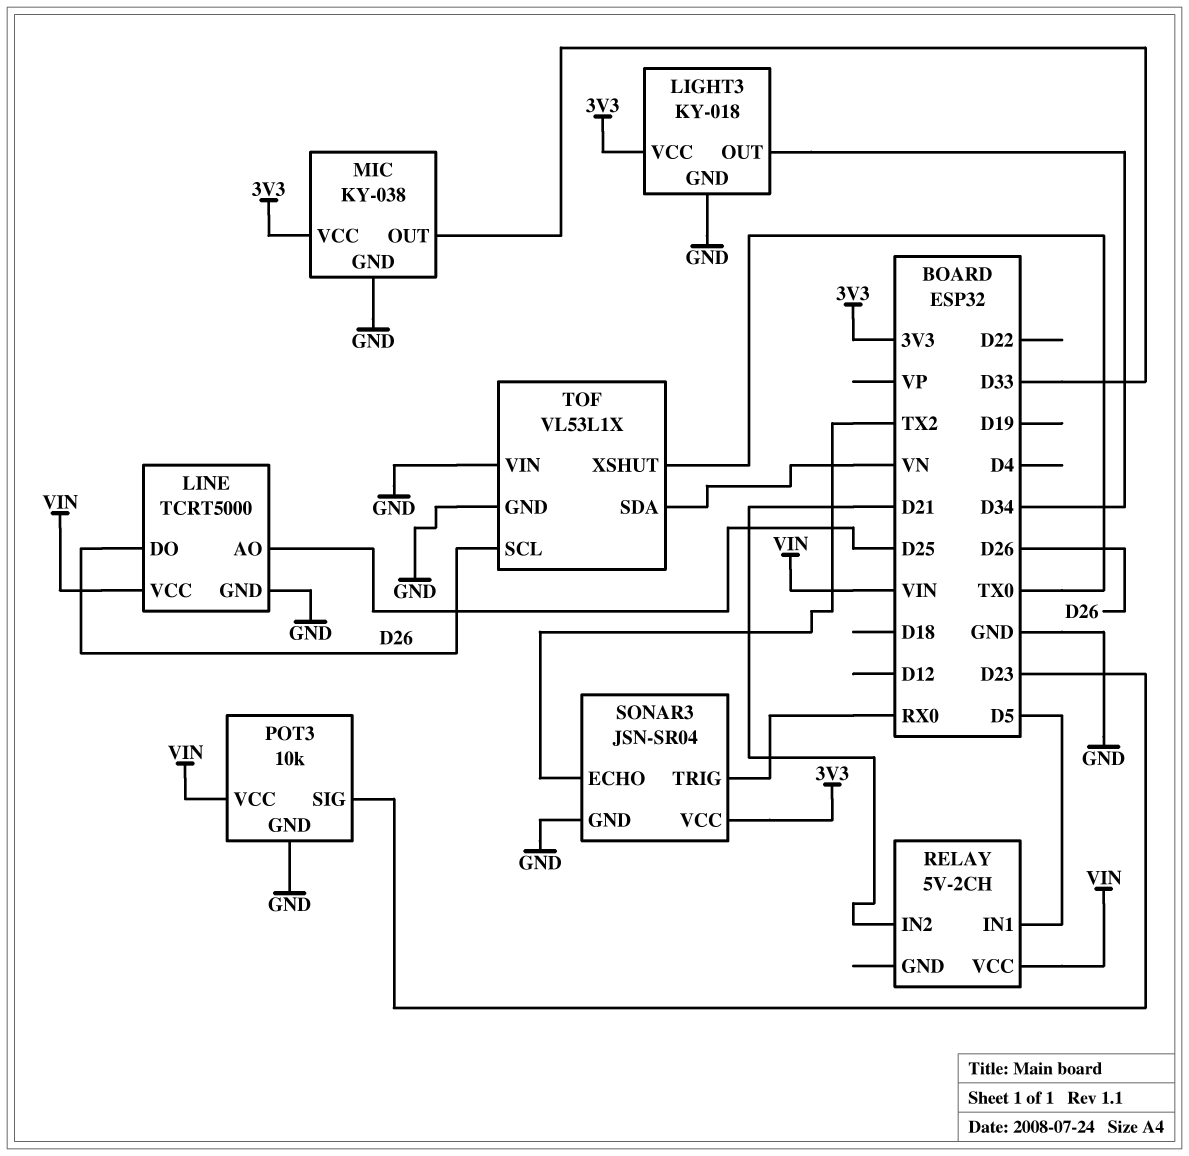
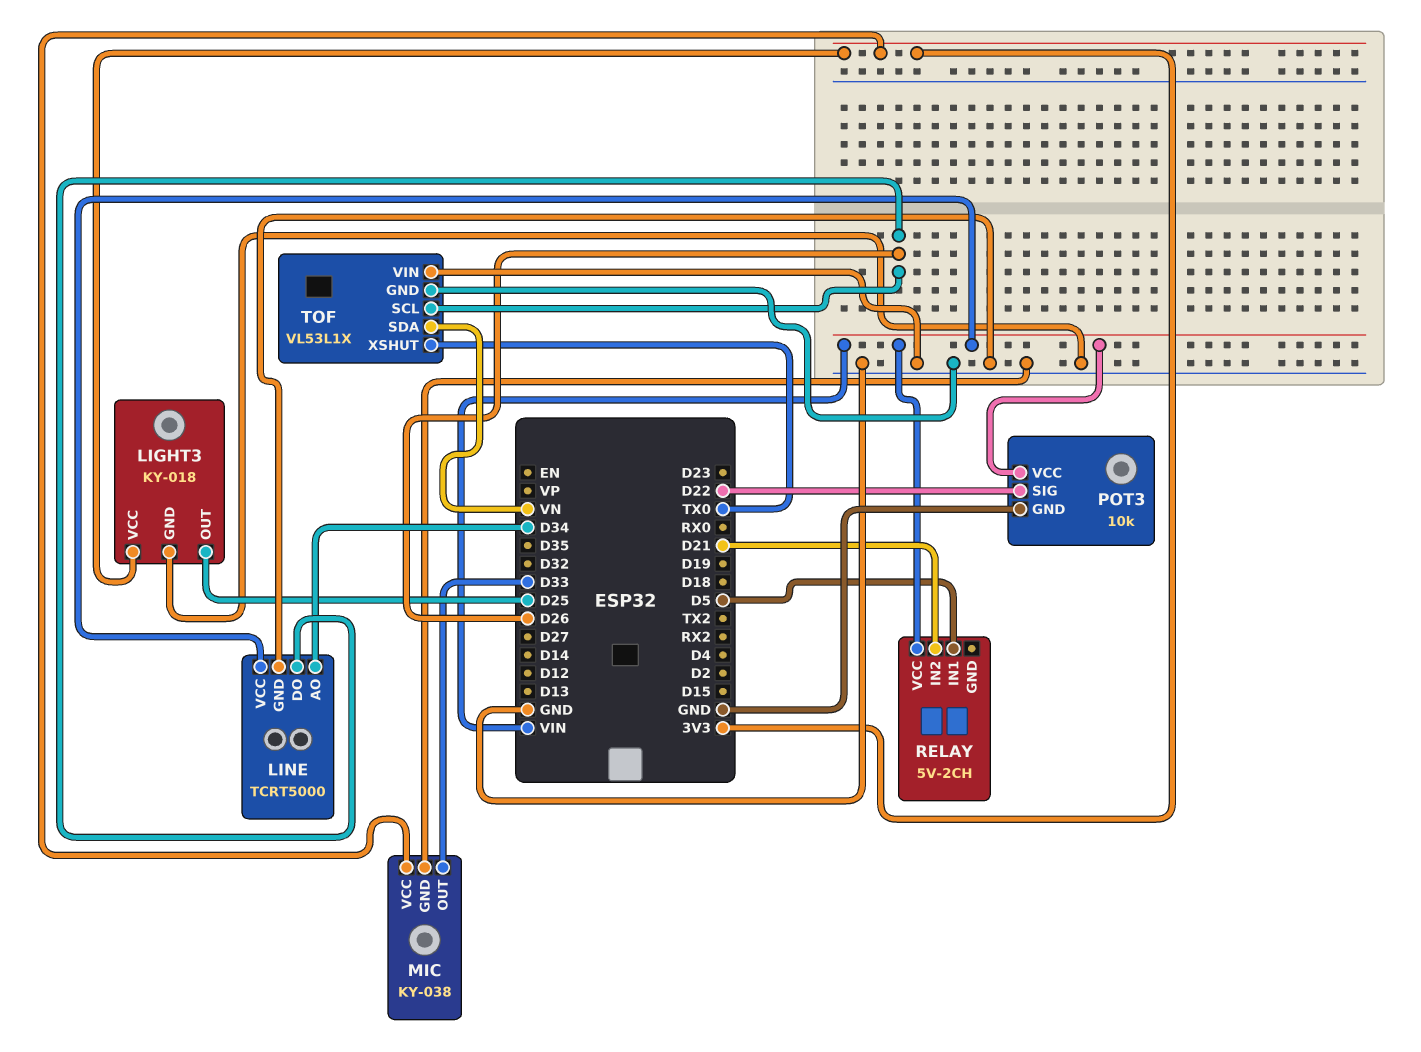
LIGHT3 pin OUT: D34 -> D25
LINE pin AO: D25 -> D34
POT3 pin SIG: D23 -> D22
SONAR3: JSN-SR04 -> none
SONAR3 pin ECHO: TX2 -> none
SONAR3 pin GND: GND -> none
SONAR3 pin TRIG: RX0 -> none
SONAR3 pin VCC: 3V3 -> none

